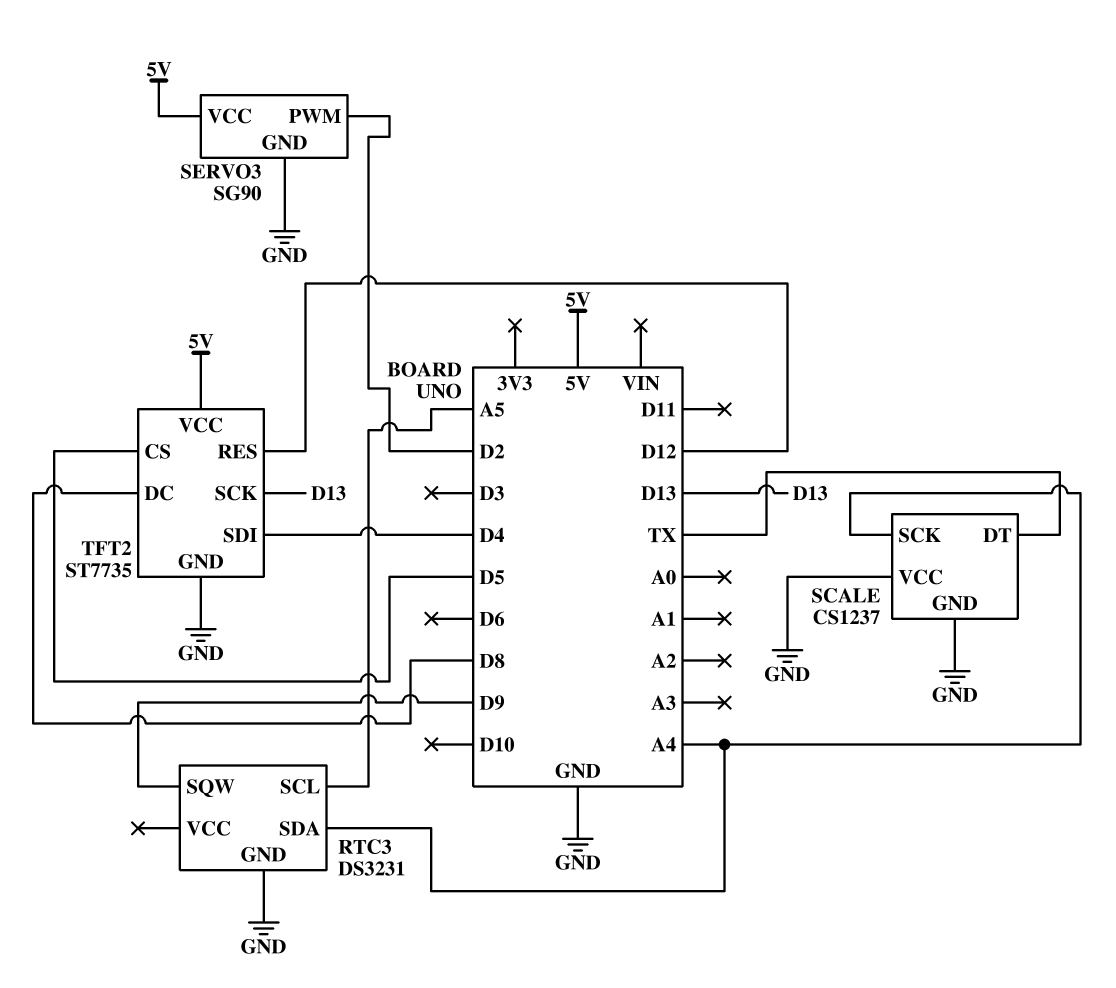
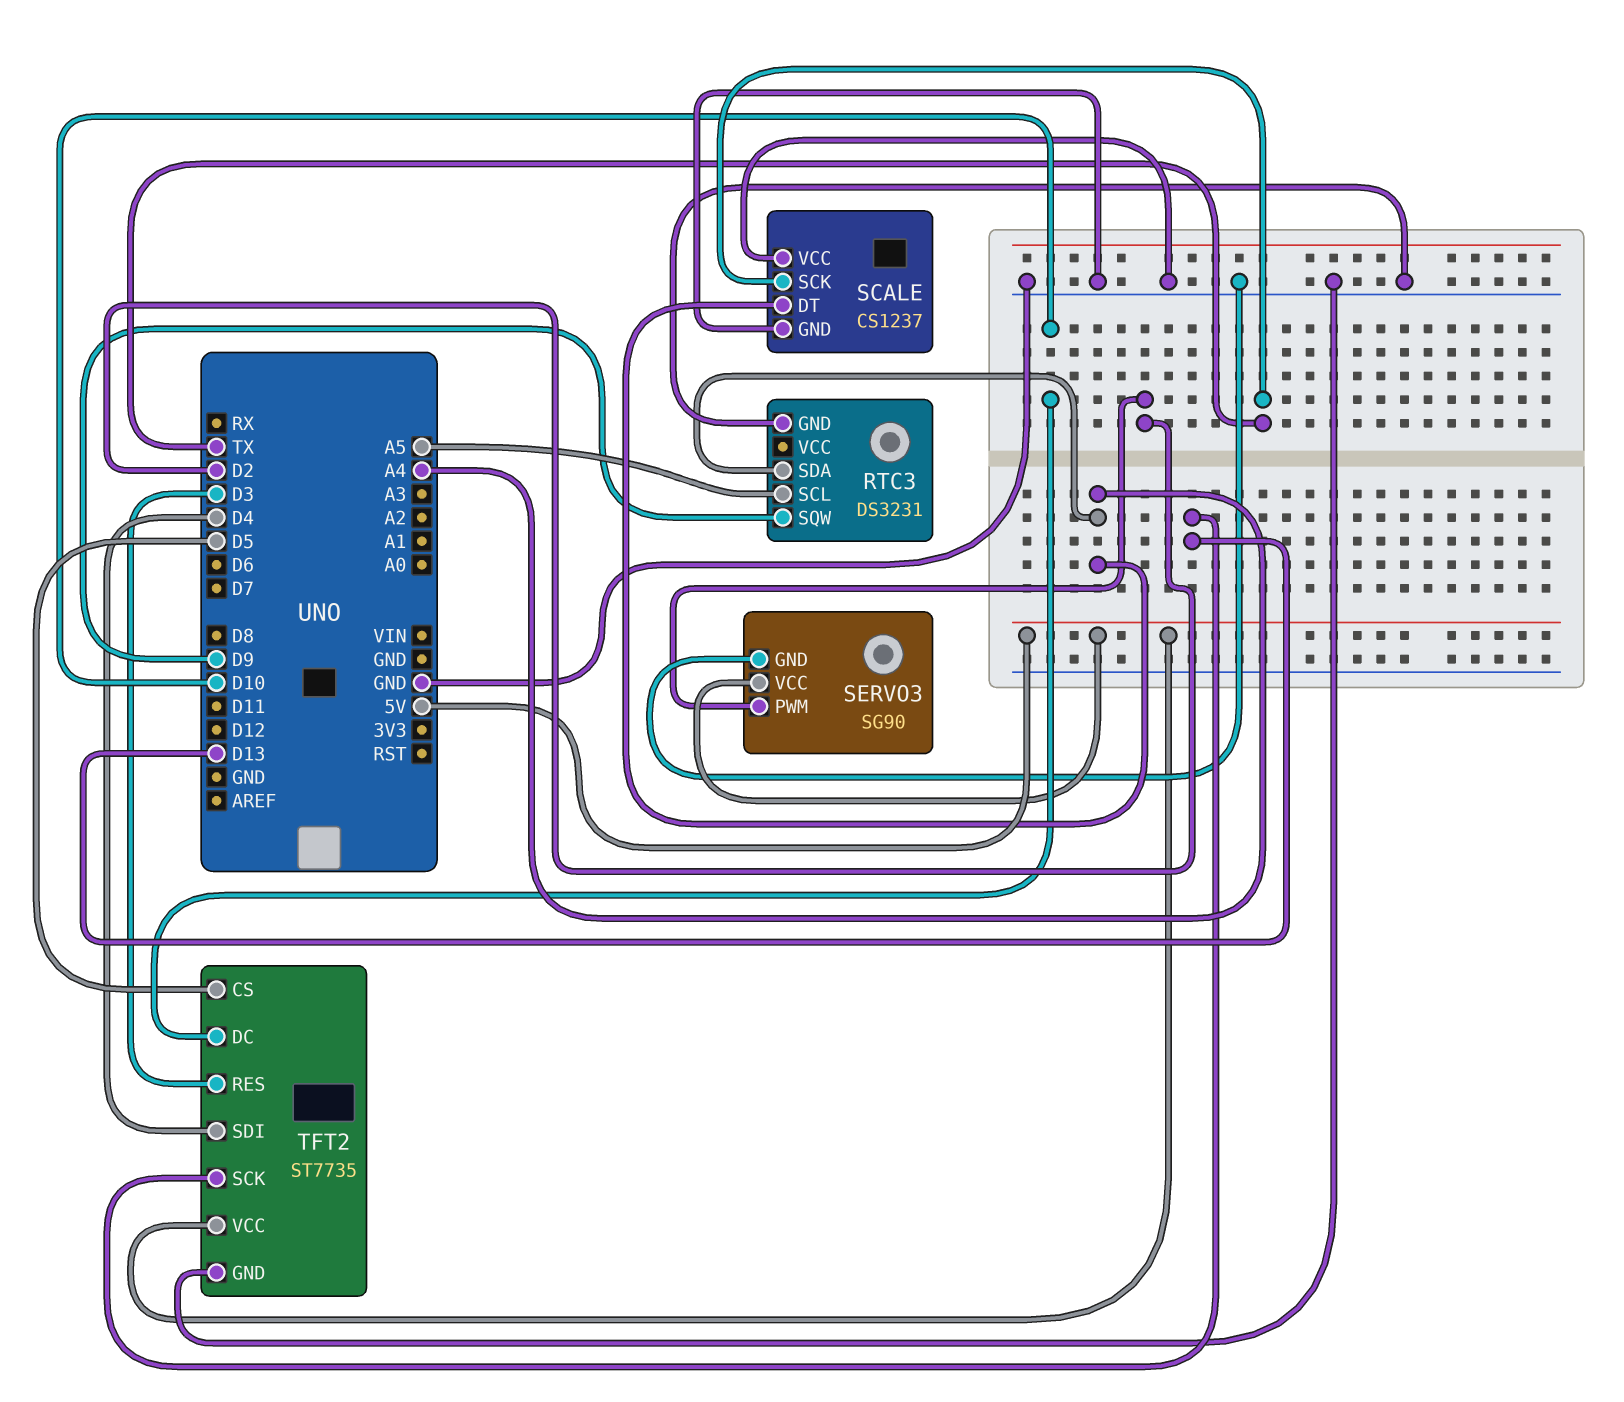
SCALE pin DT: TX -> A4
SCALE pin SCK: A4 -> TX
TFT2 pin DC: D8 -> D10
TFT2 pin RES: D12 -> D3

